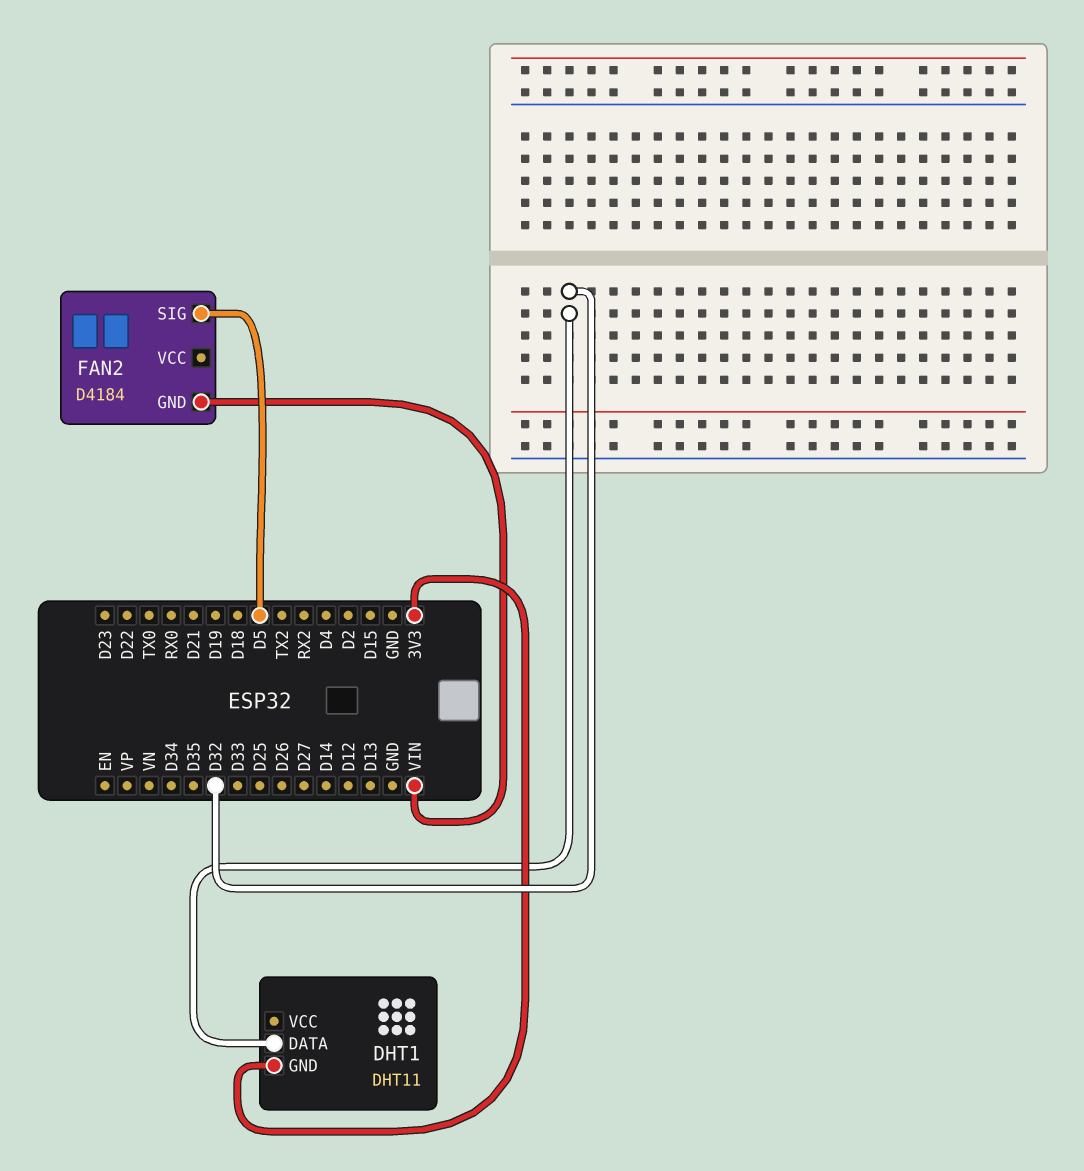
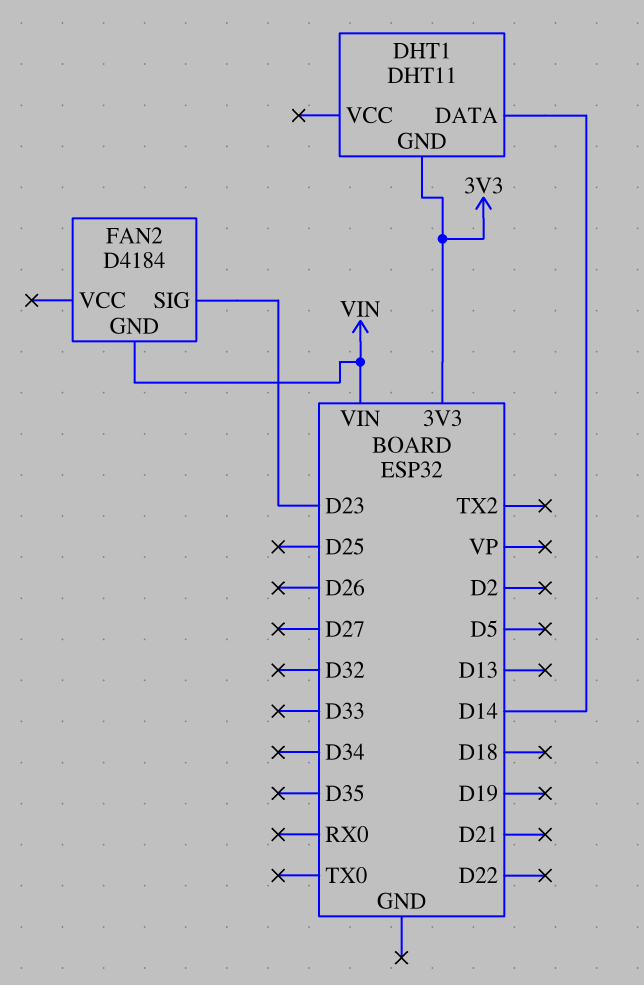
DHT1 pin DATA: D32 -> D14
FAN2 pin SIG: D5 -> D23

